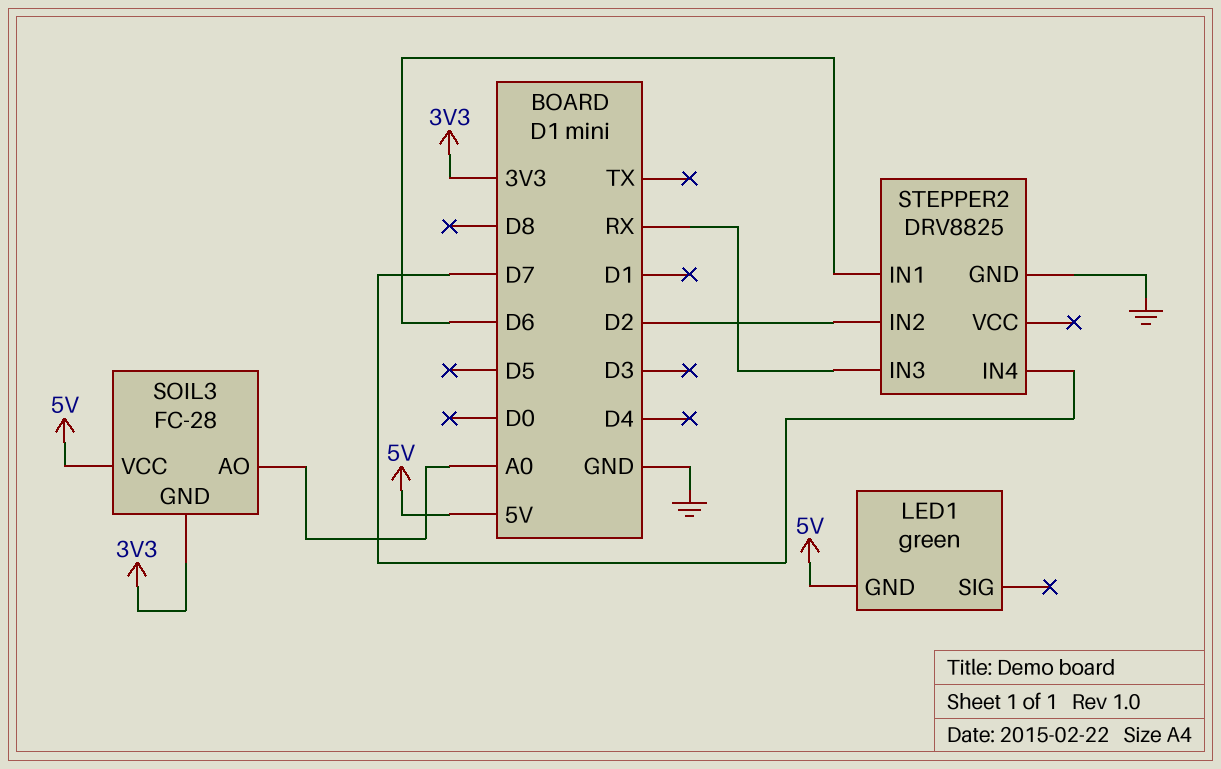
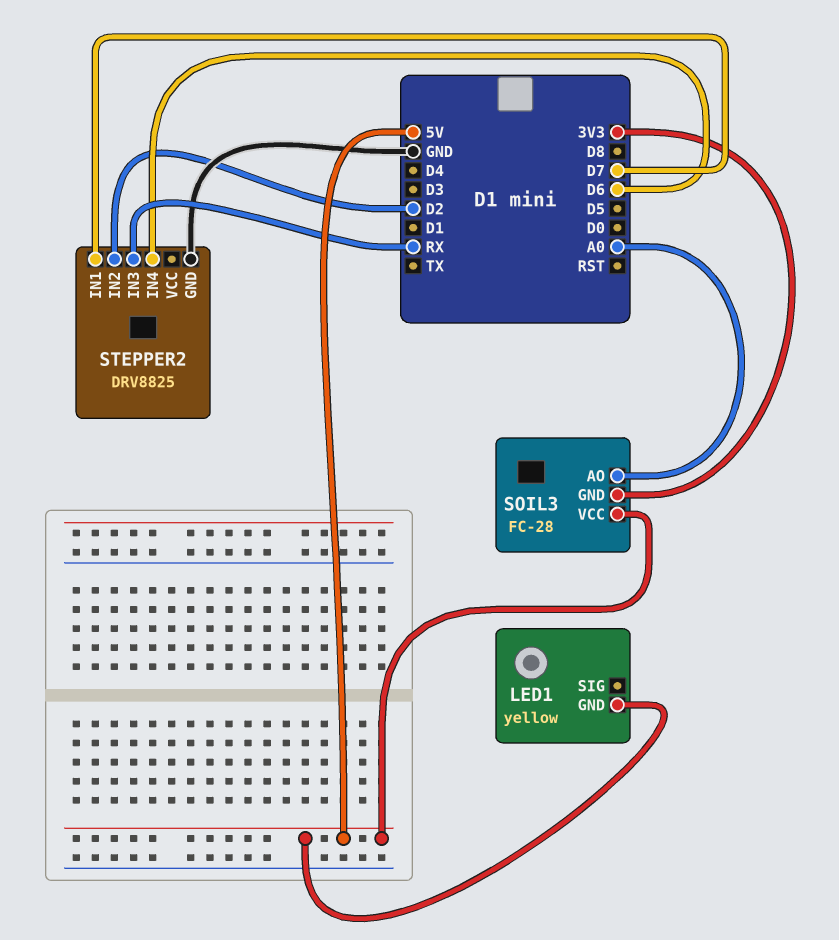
LED1: green -> yellow
STEPPER2 pin IN1: D6 -> D7
STEPPER2 pin IN4: D7 -> D6

